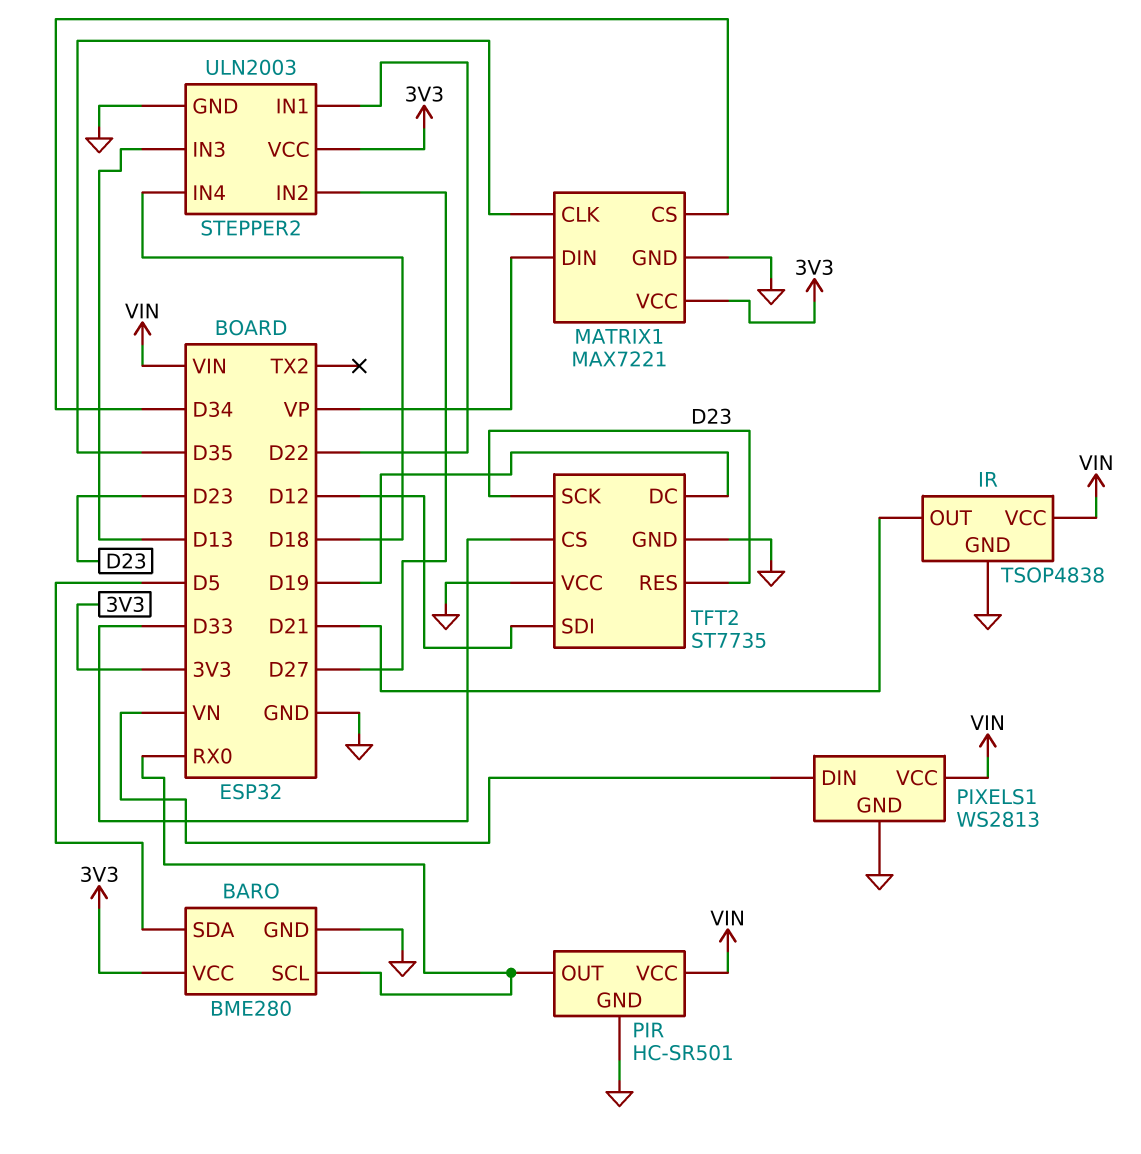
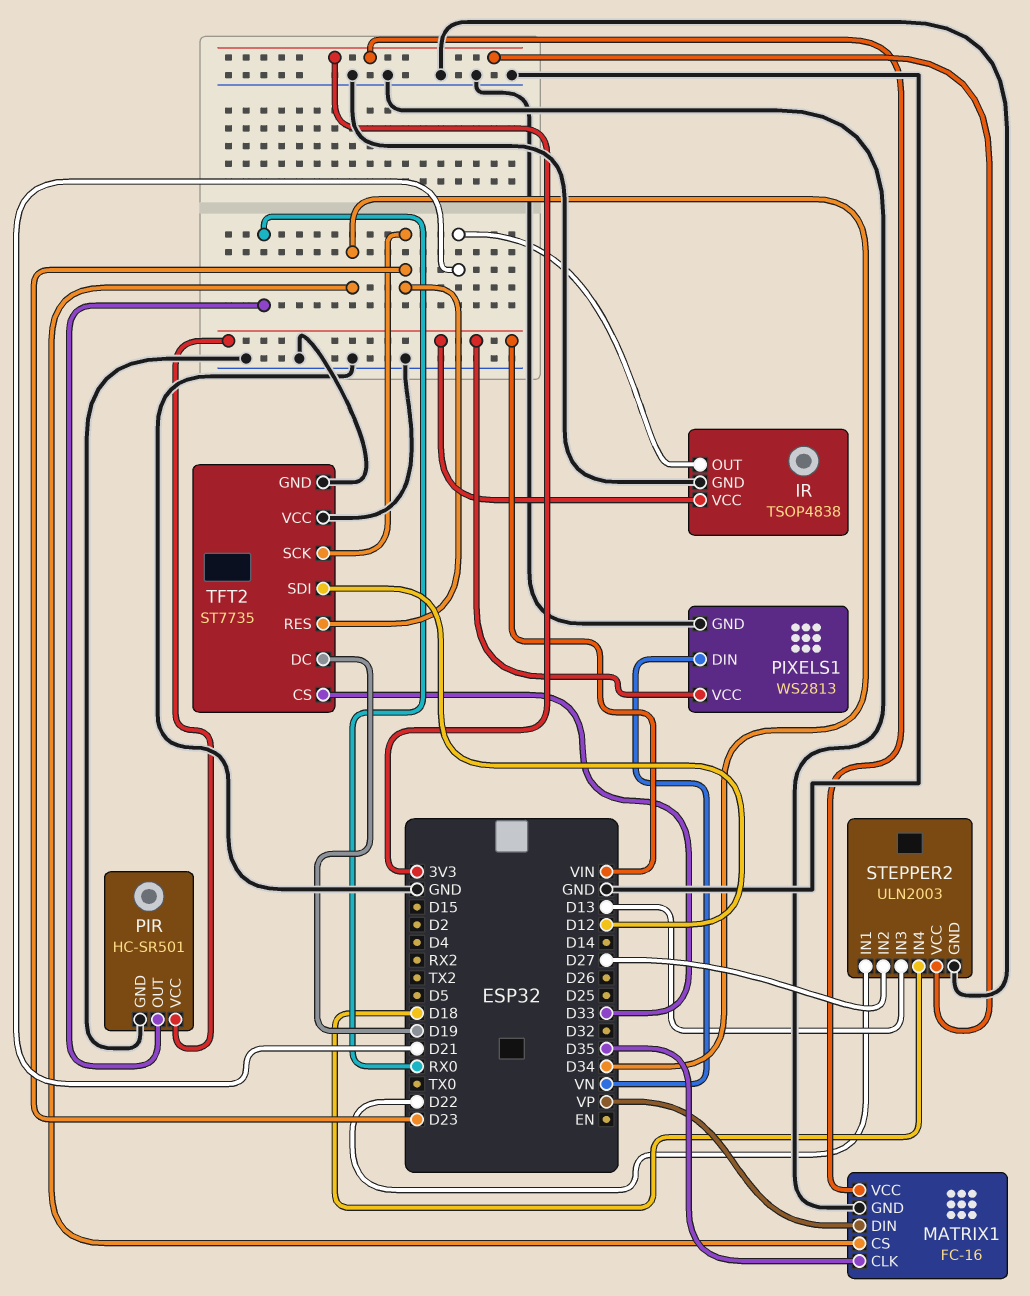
BARO: BME280 -> none
BARO pin GND: GND -> none
BARO pin SCL: RX0 -> none
BARO pin SDA: D5 -> none
BARO pin VCC: 3V3 -> none
MATRIX1: MAX7221 -> FC-16

